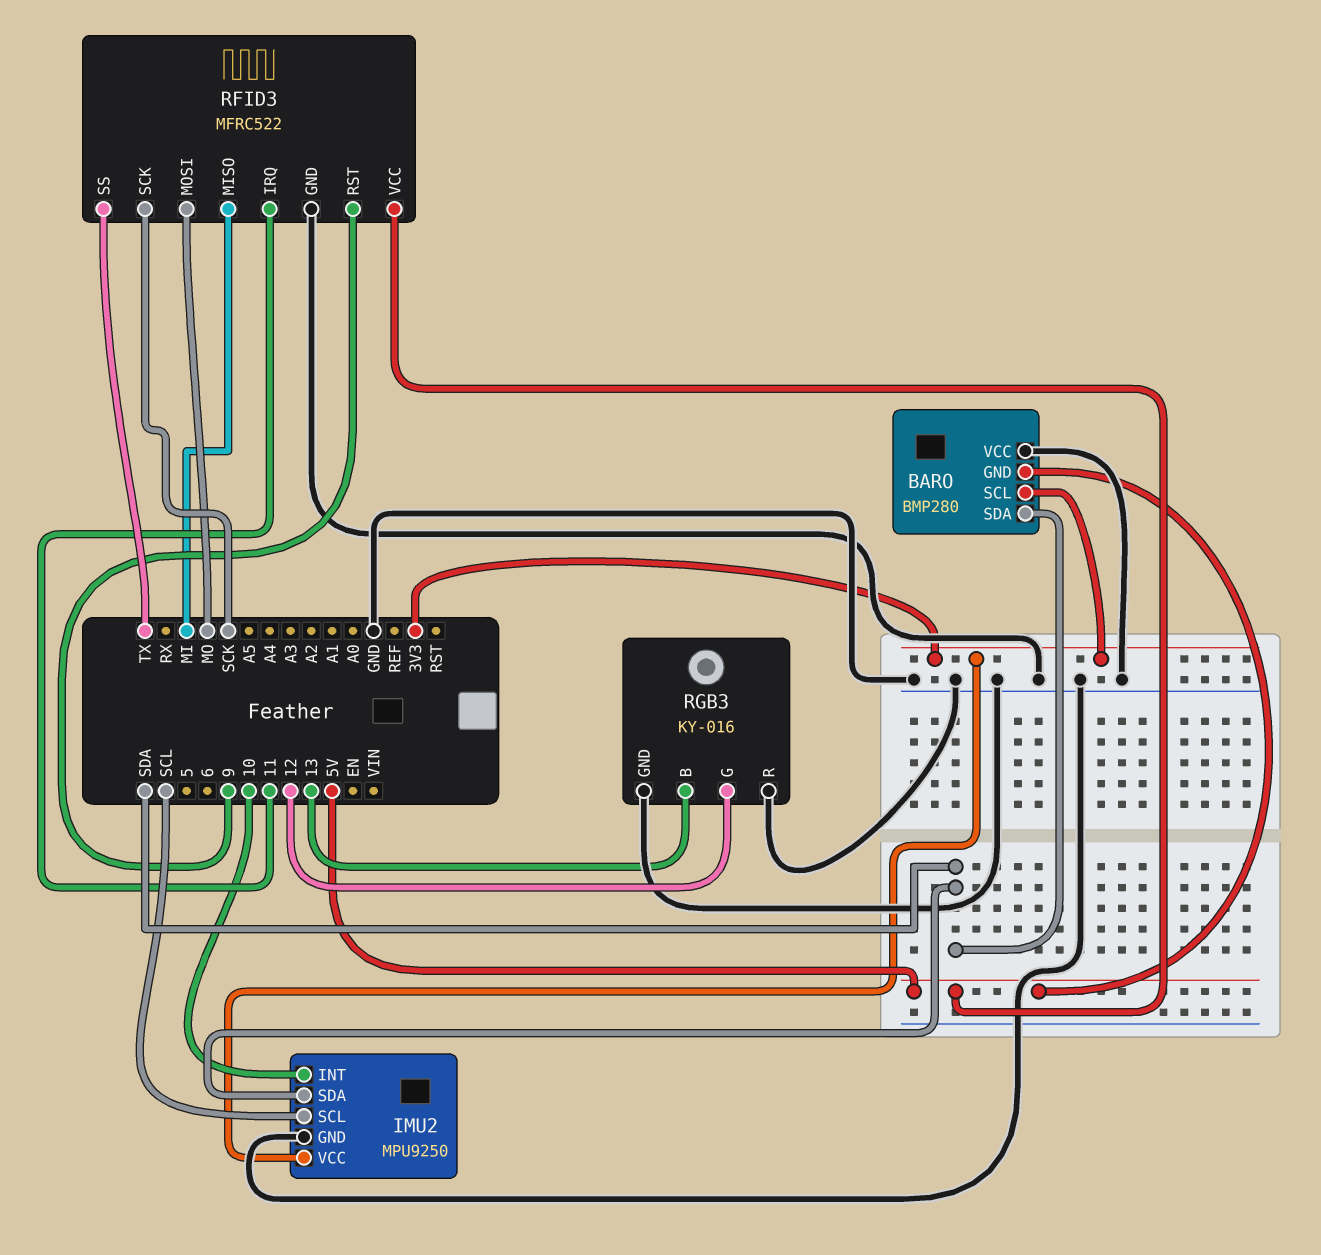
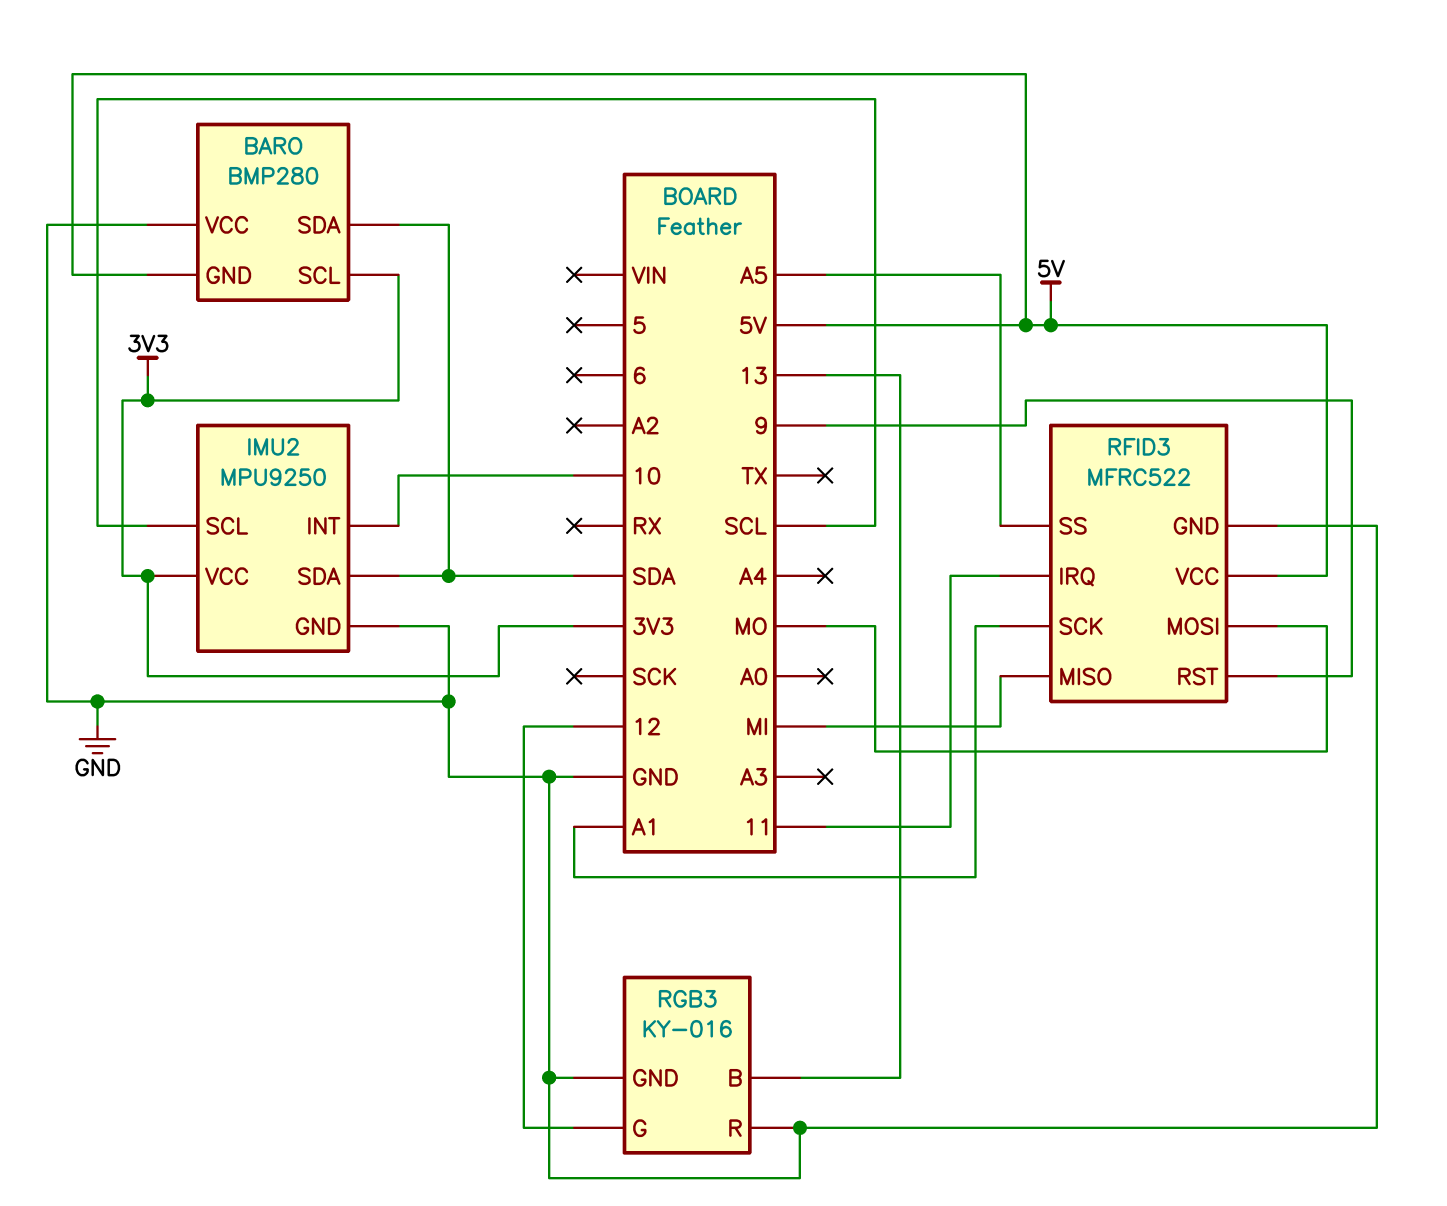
RFID3 pin SCK: SCK -> A1
RFID3 pin SS: TX -> A5

